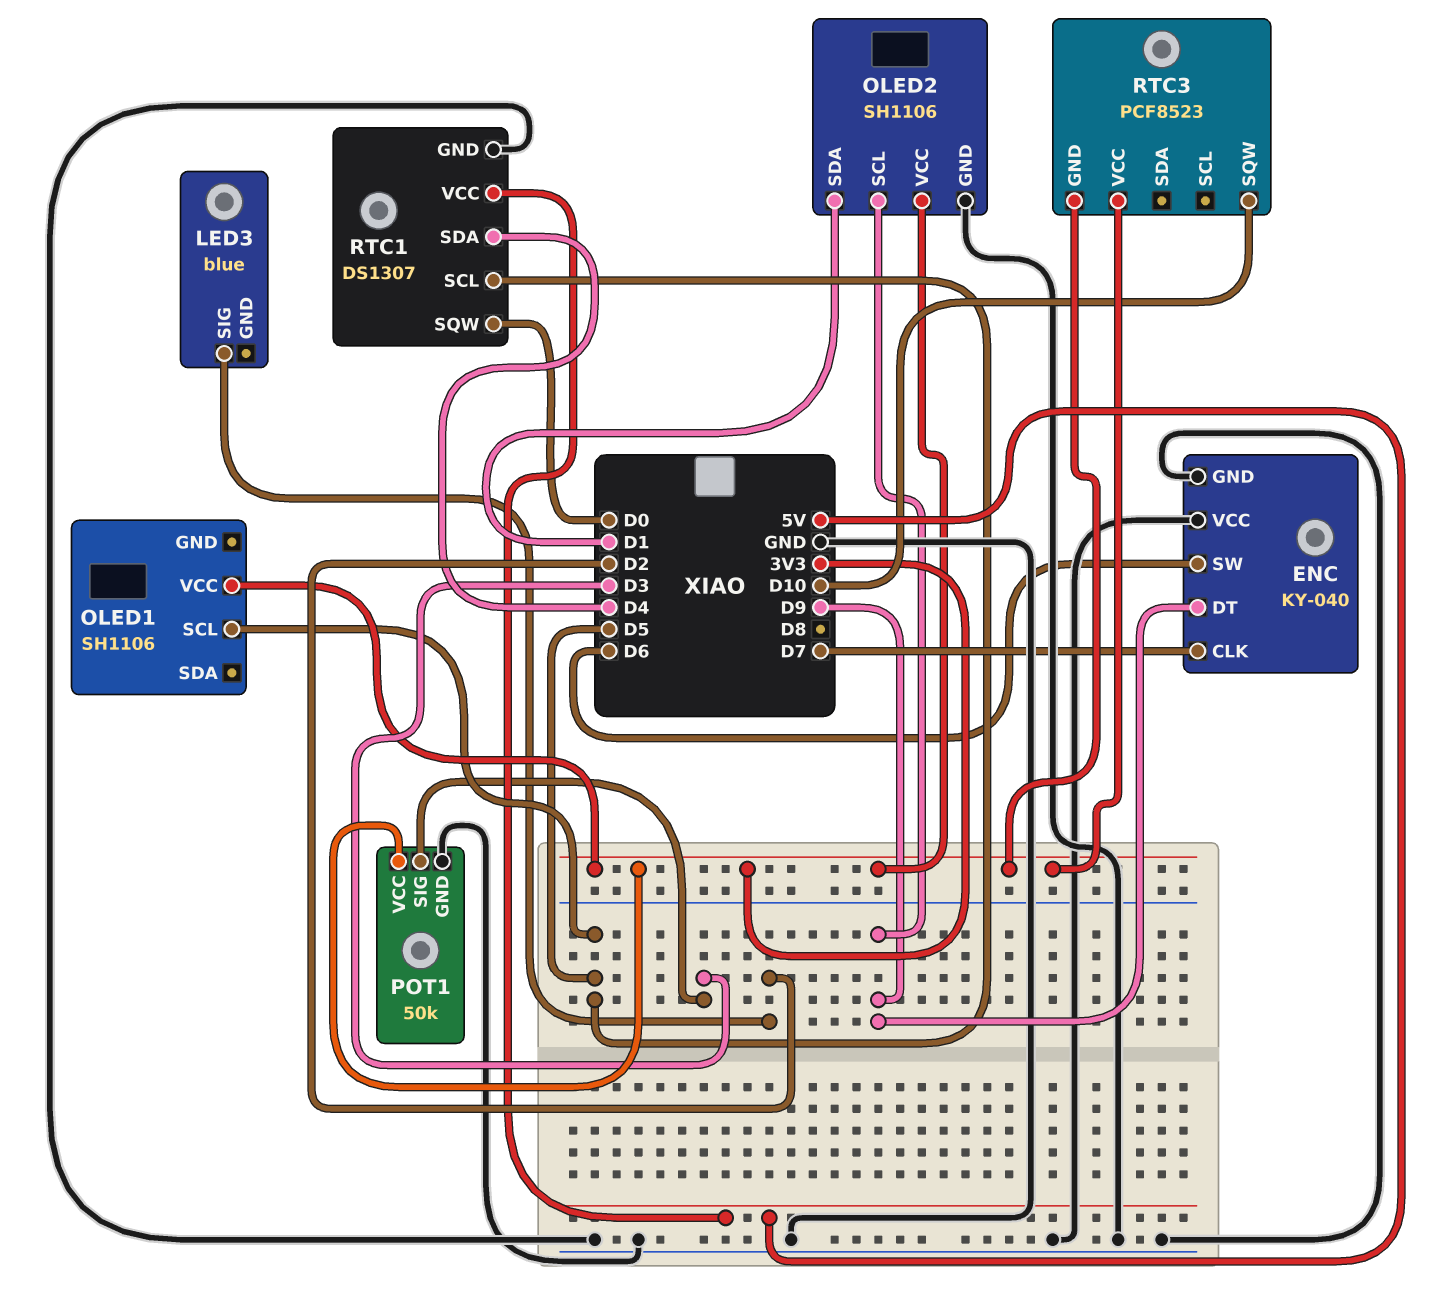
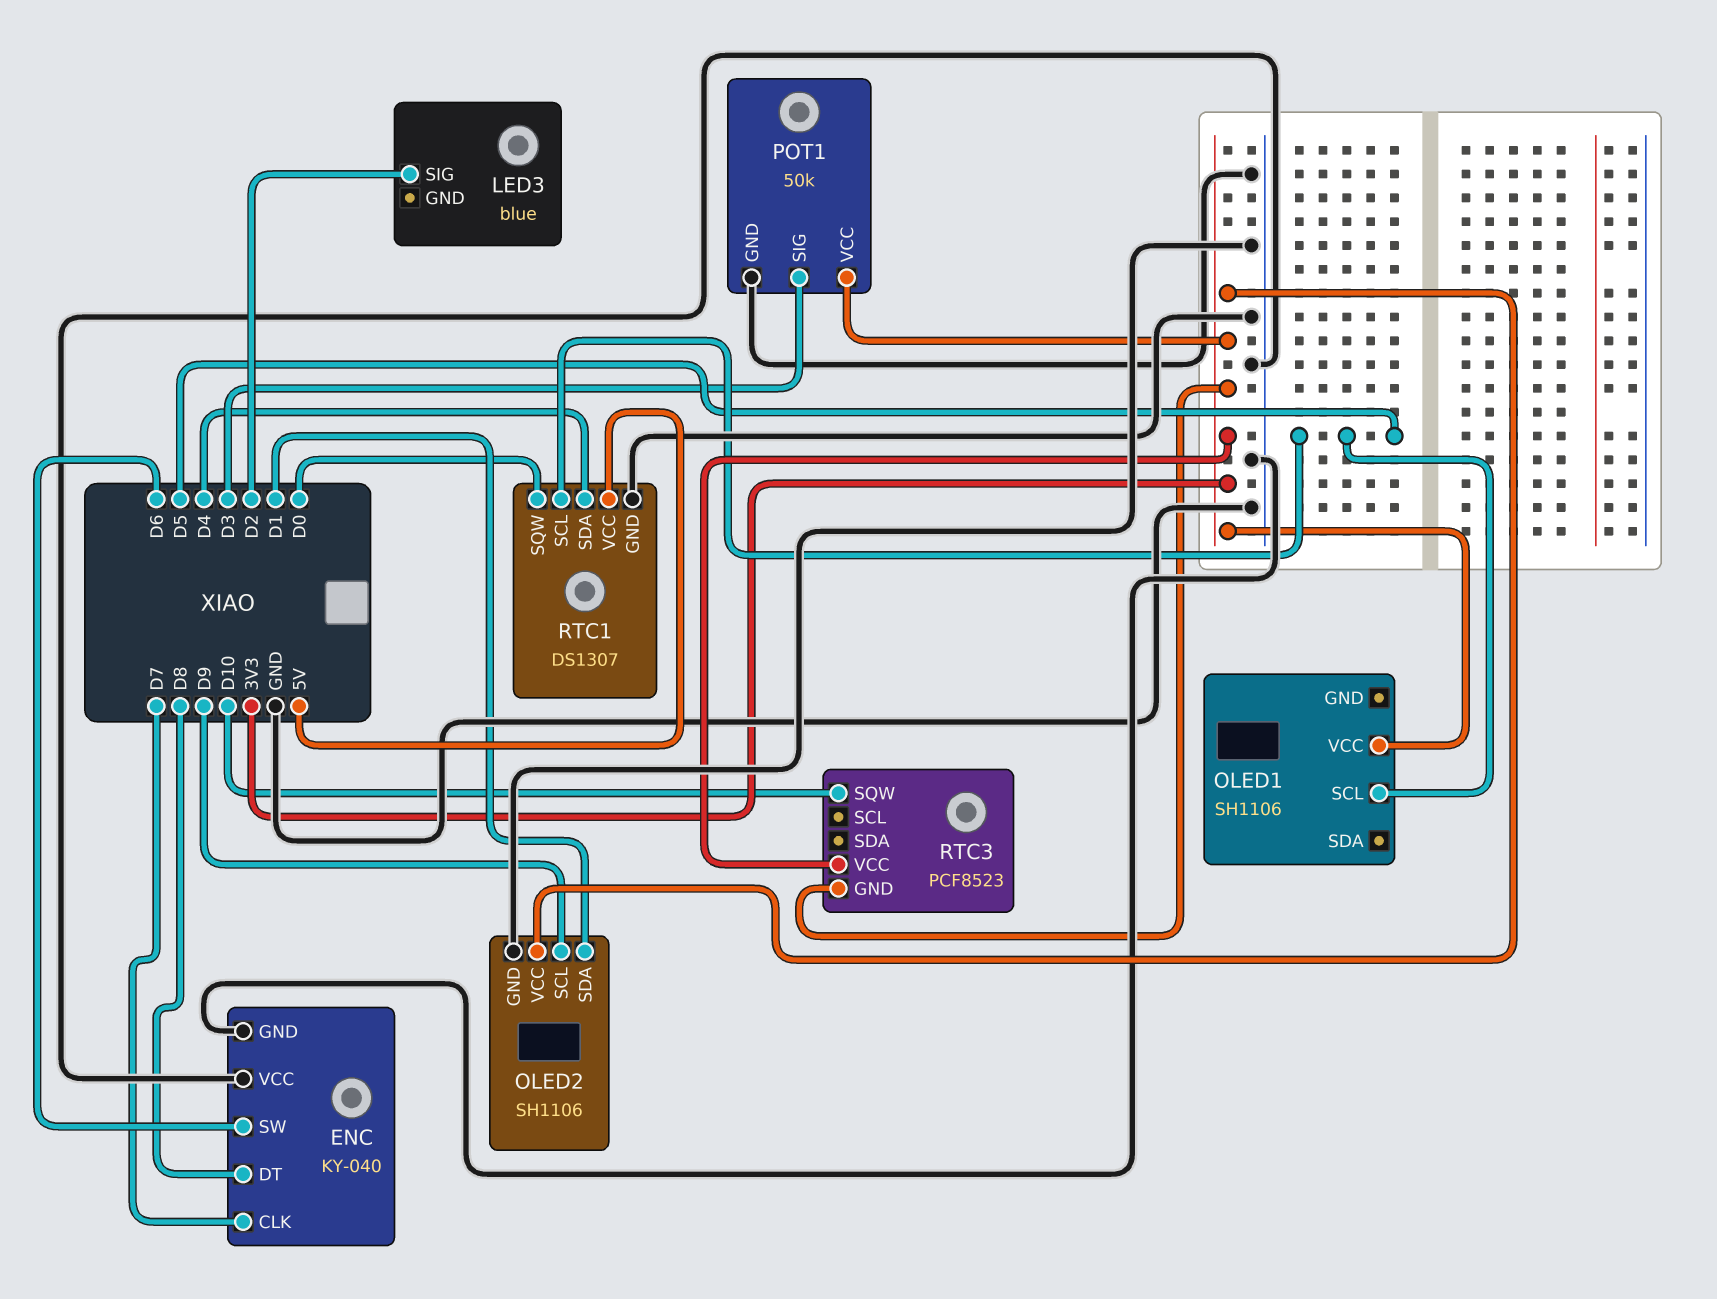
ENC pin DT: D9 -> D8

